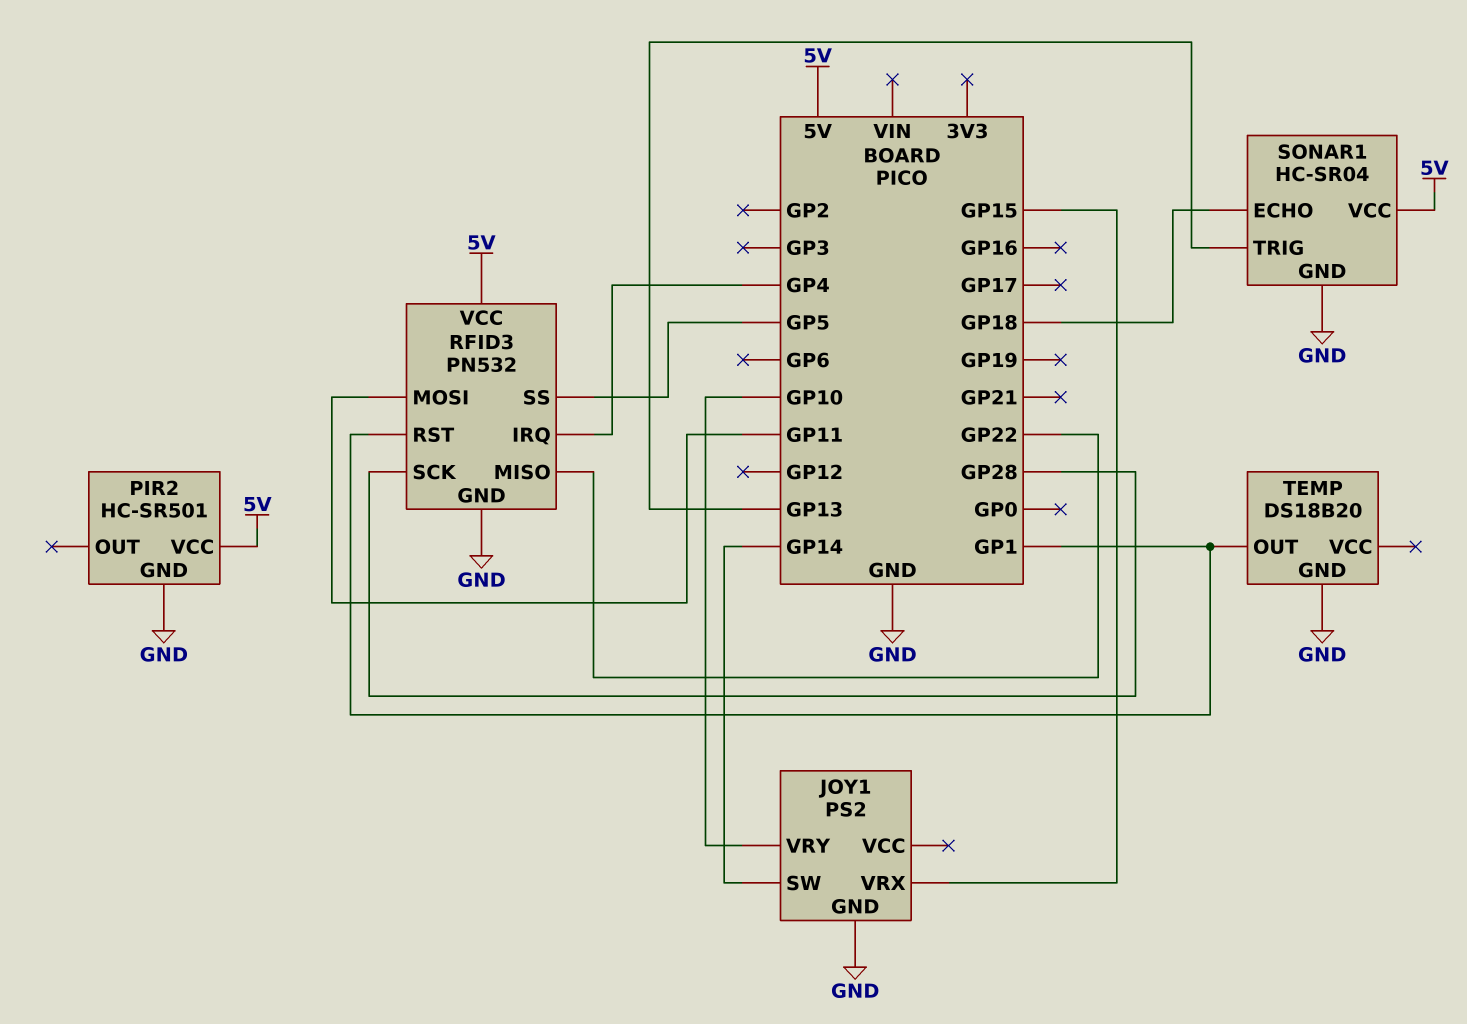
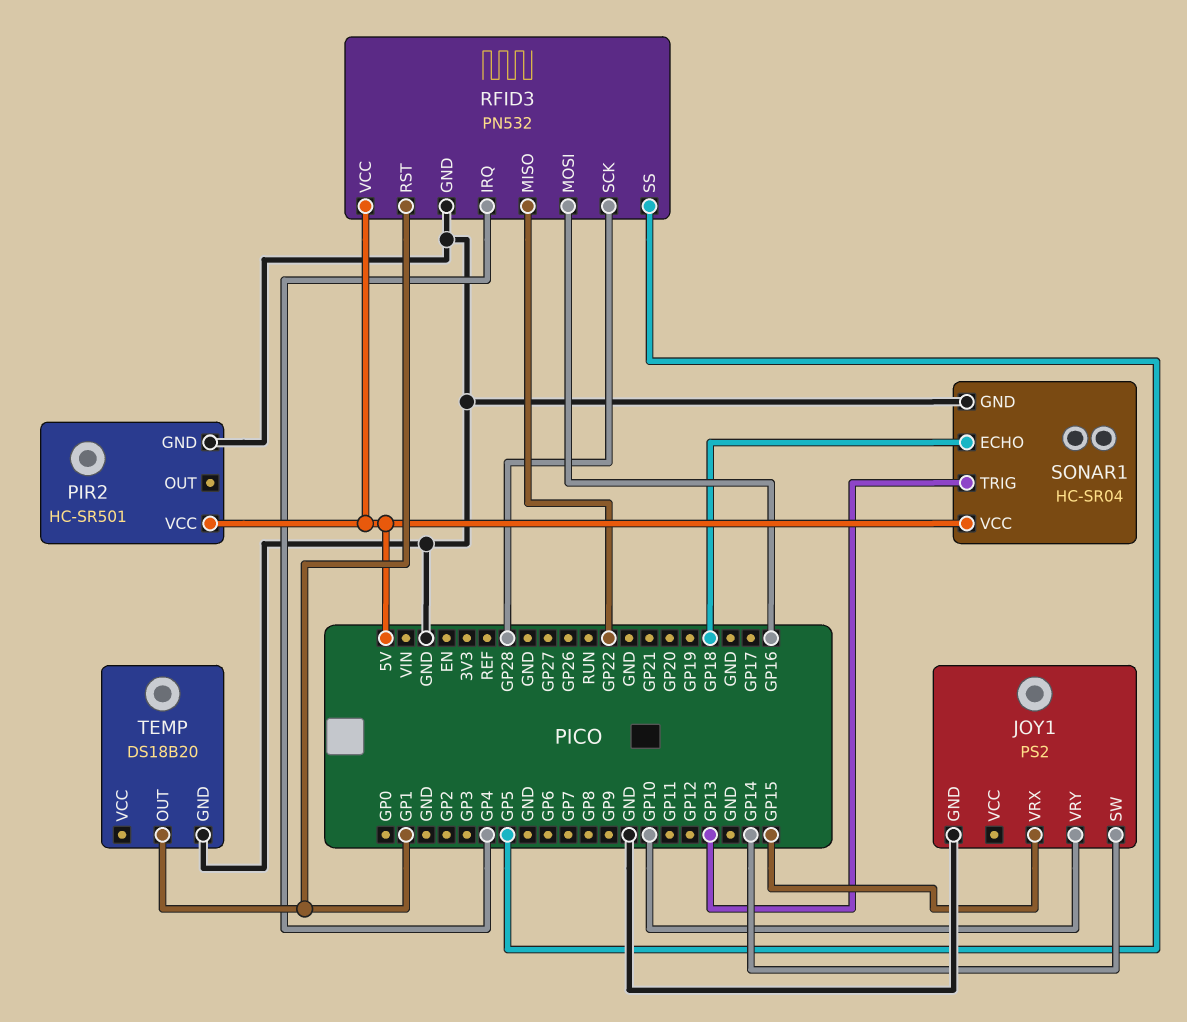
RFID3 pin MOSI: GP11 -> GP16

